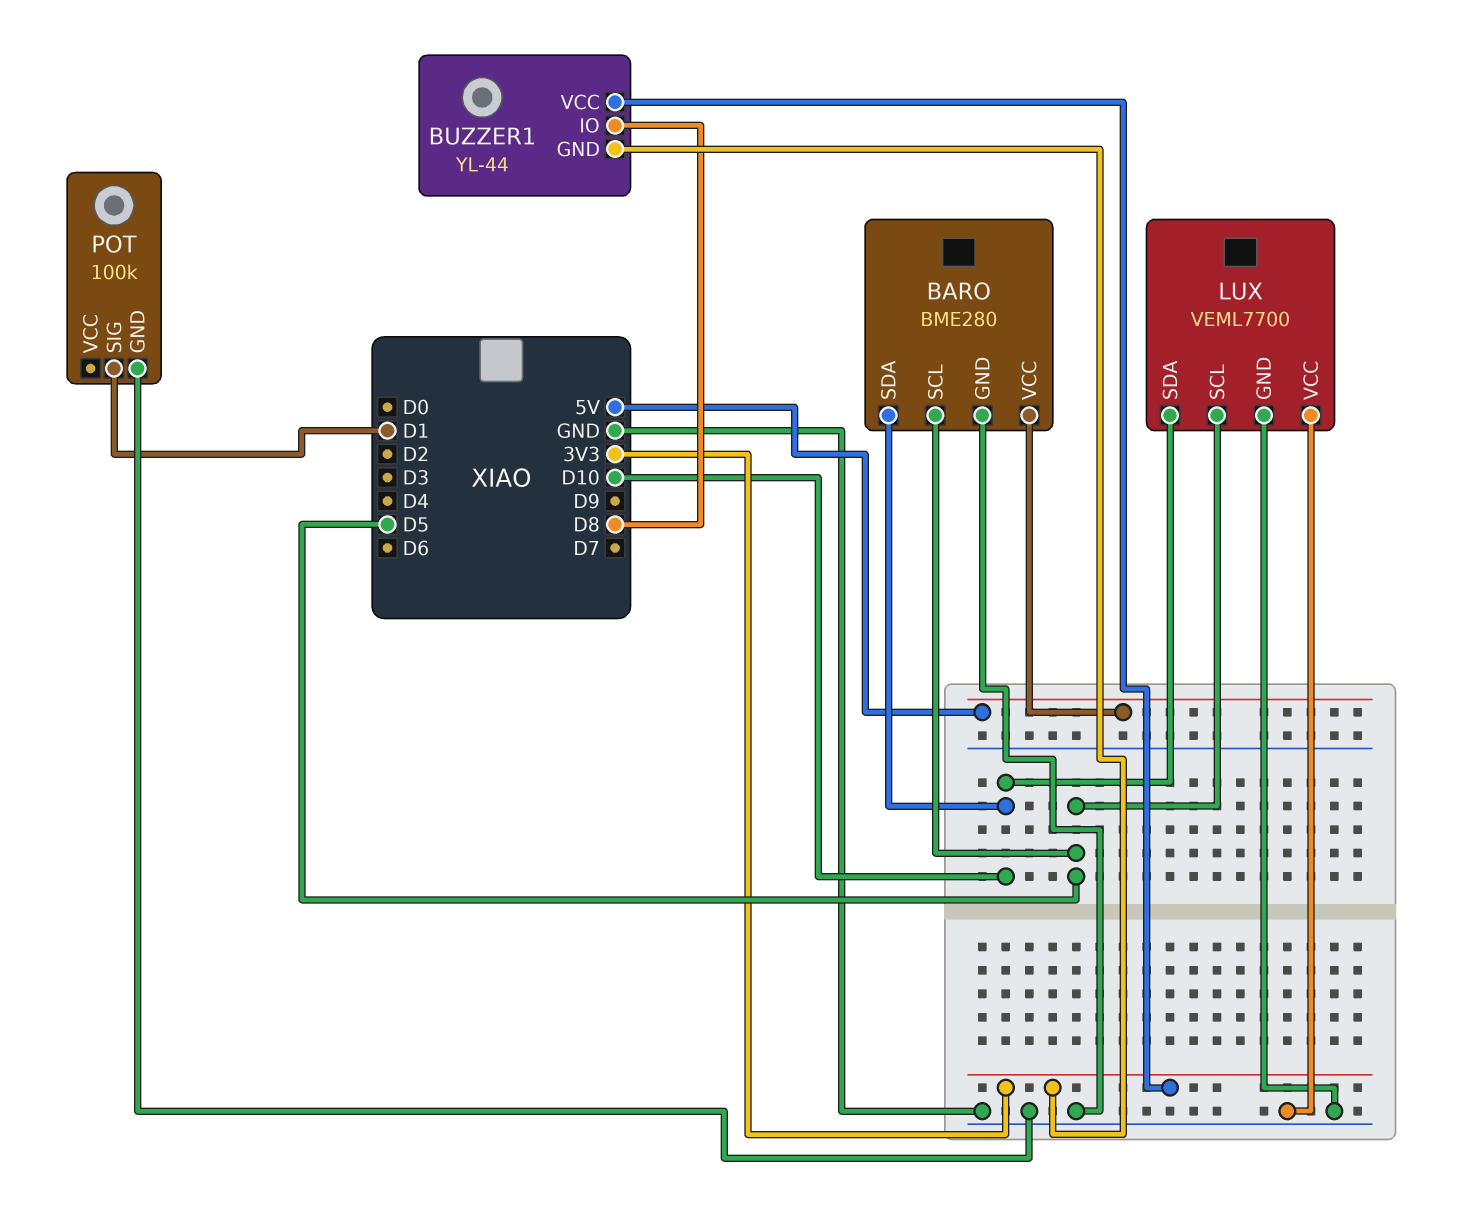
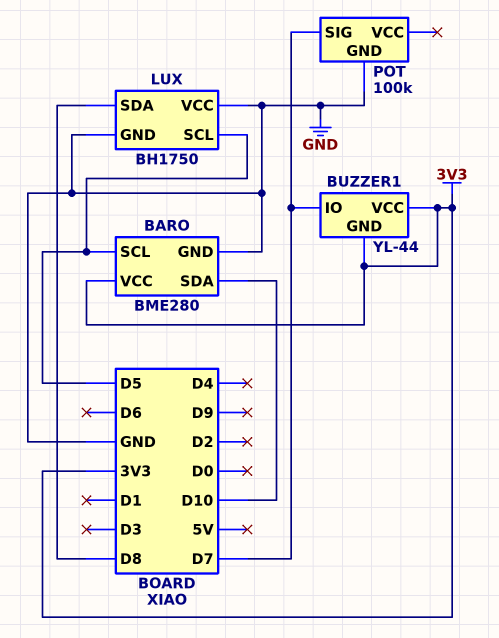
BARO pin VCC: 5V -> 3V3
BUZZER1 pin IO: D8 -> D7
LUX: VEML7700 -> BH1750
LUX pin SDA: D10 -> D8
POT pin SIG: D1 -> D7

